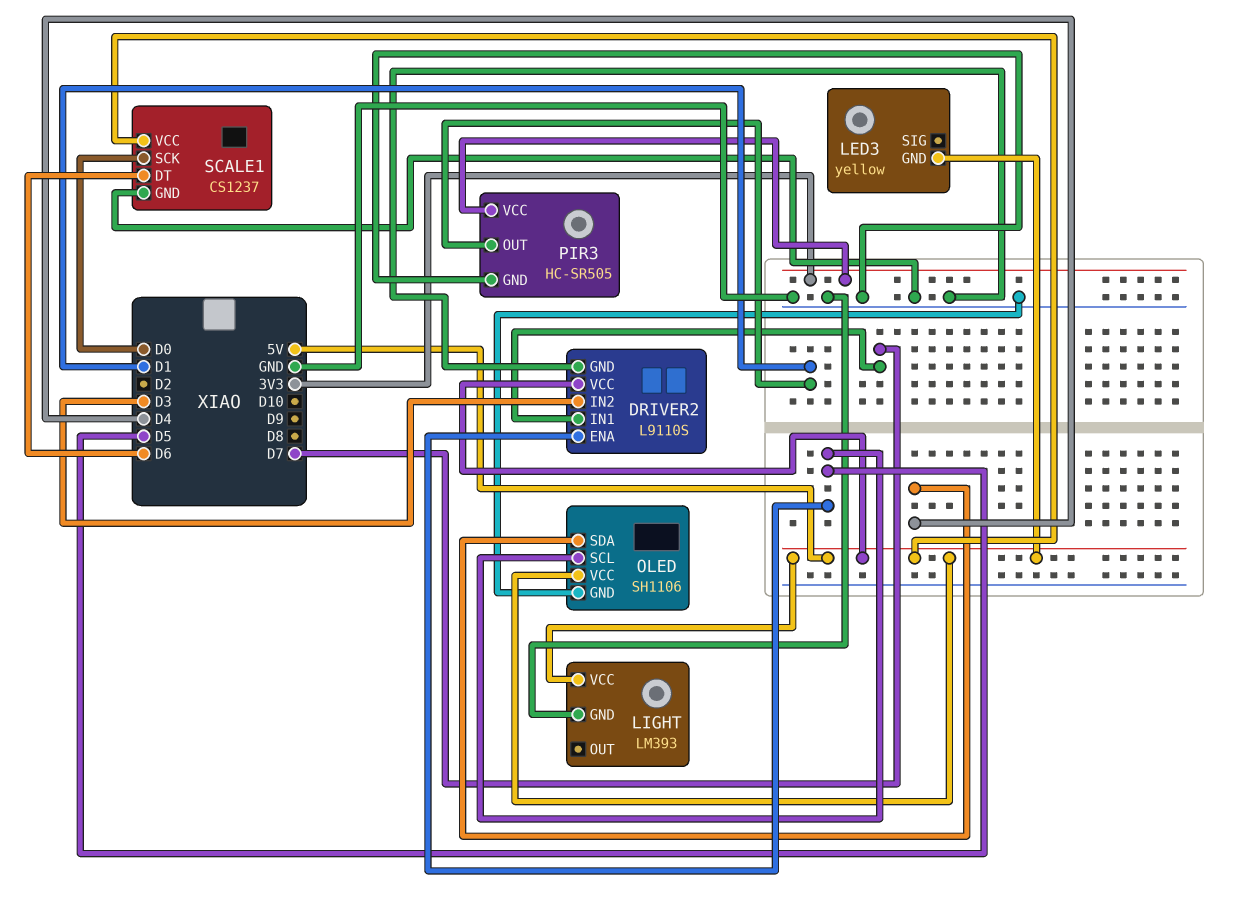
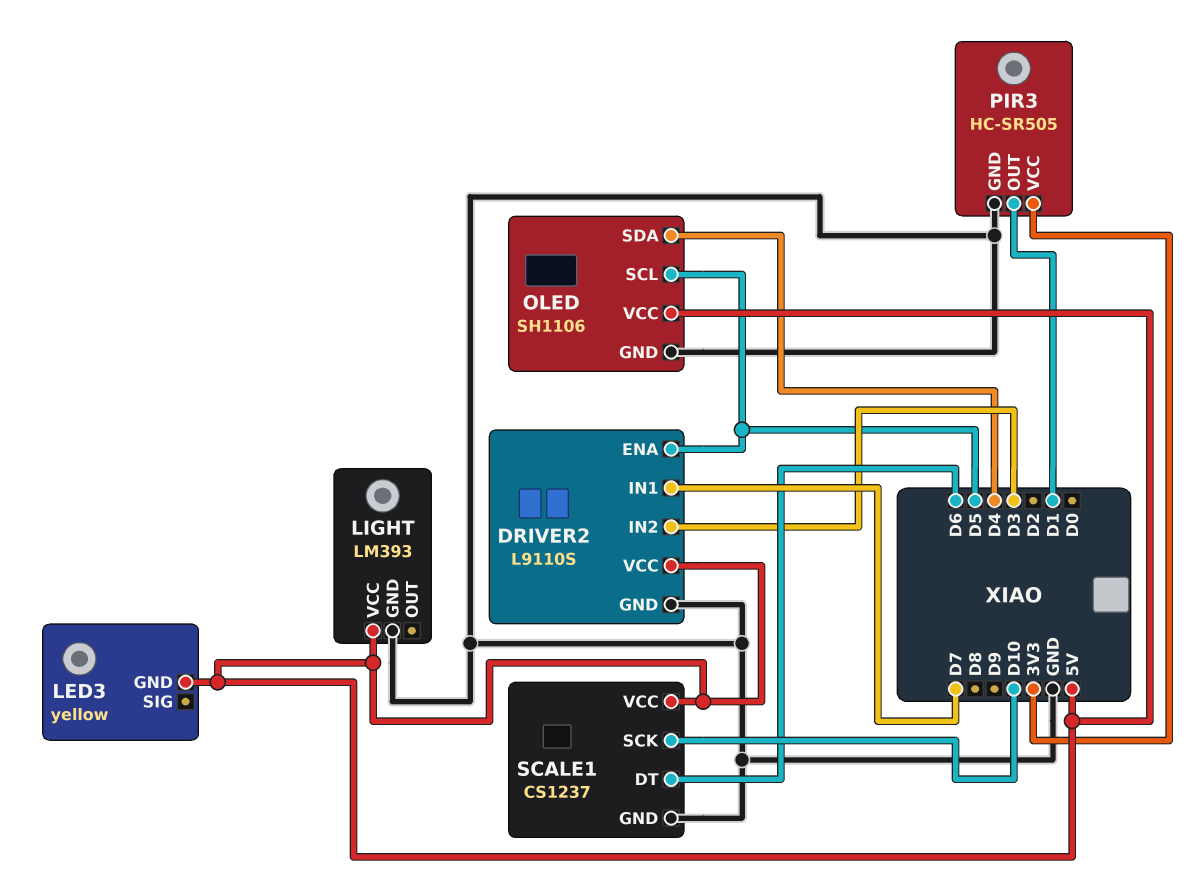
SCALE1 pin SCK: D0 -> D10

